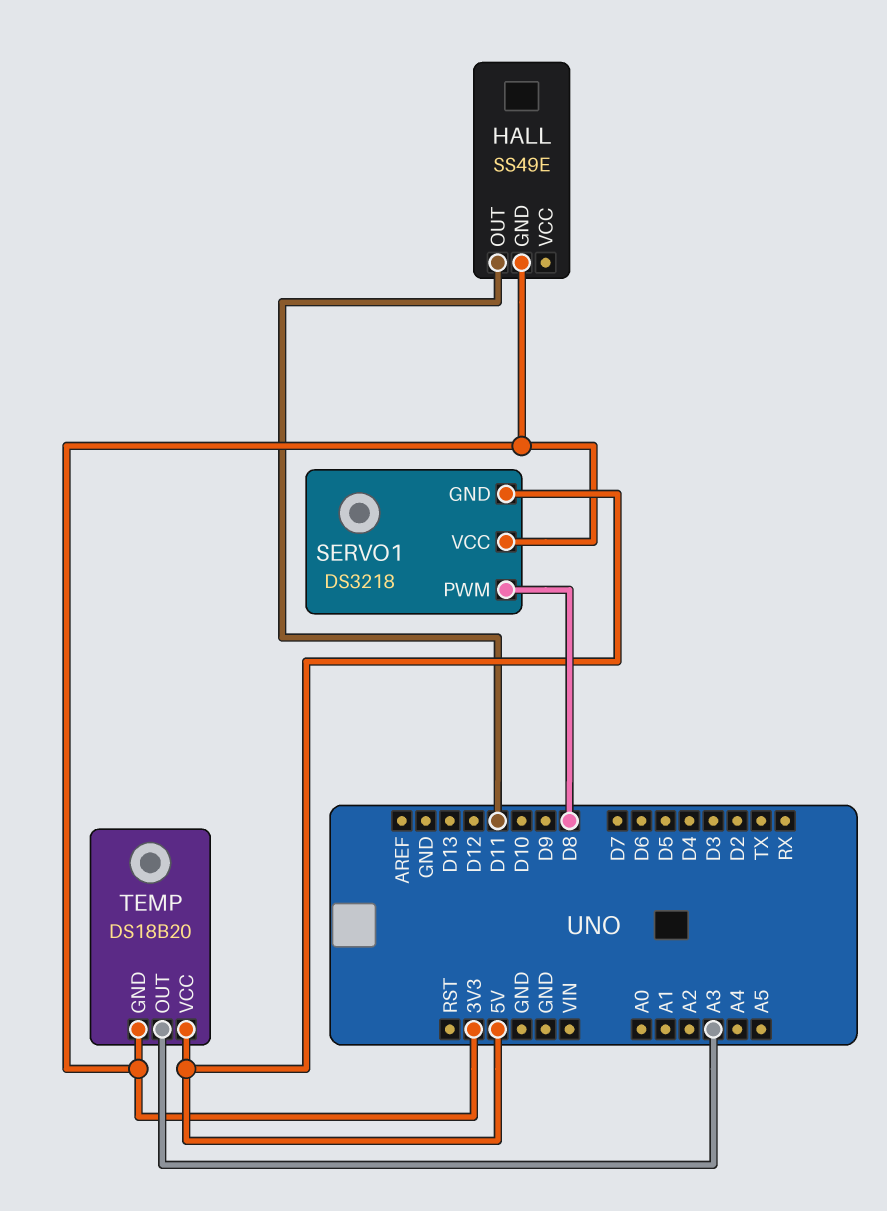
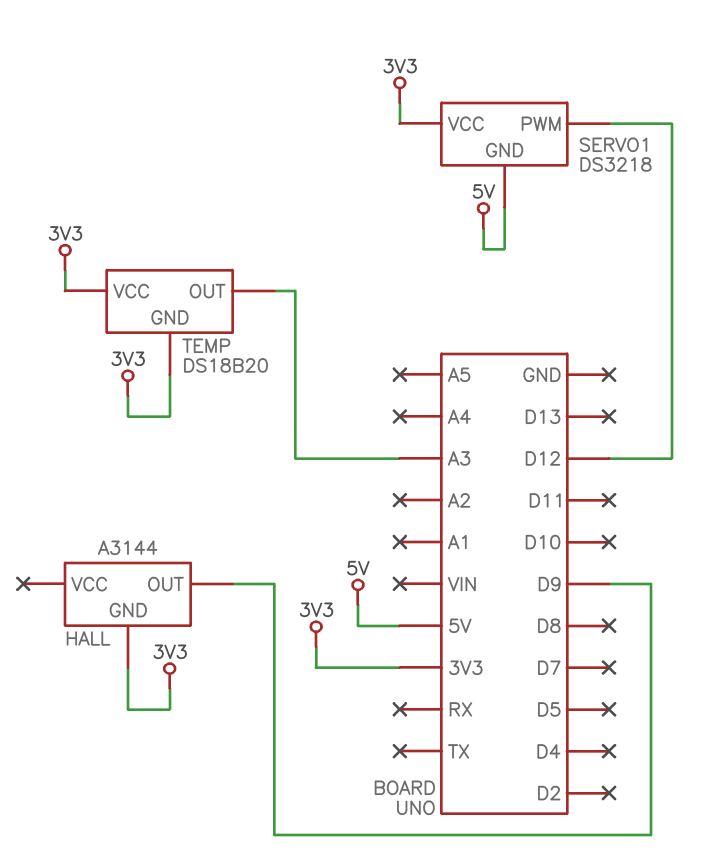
HALL: SS49E -> A3144
HALL pin OUT: D11 -> D9
SERVO1 pin PWM: D8 -> D12
TEMP pin VCC: 5V -> 3V3

